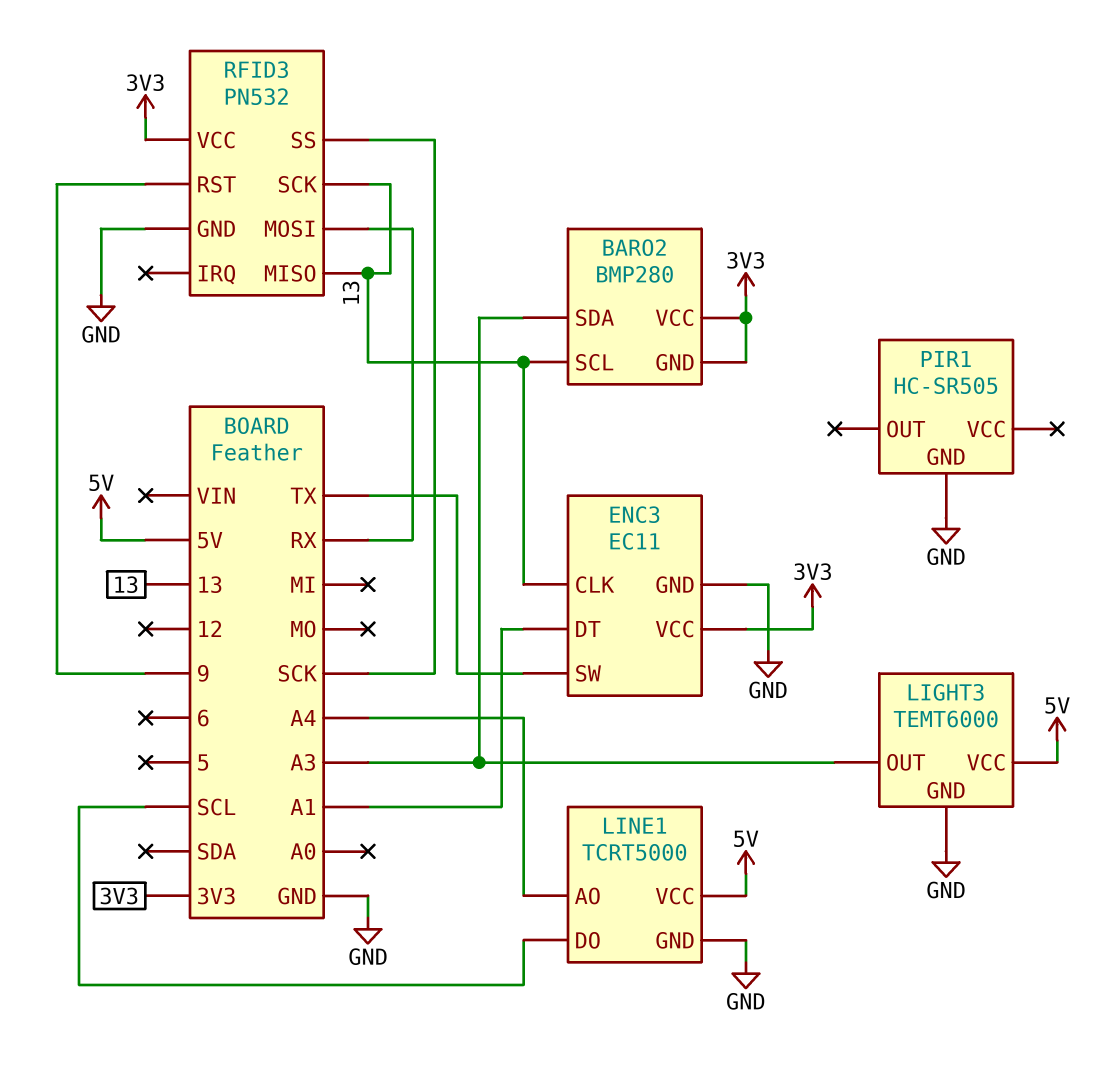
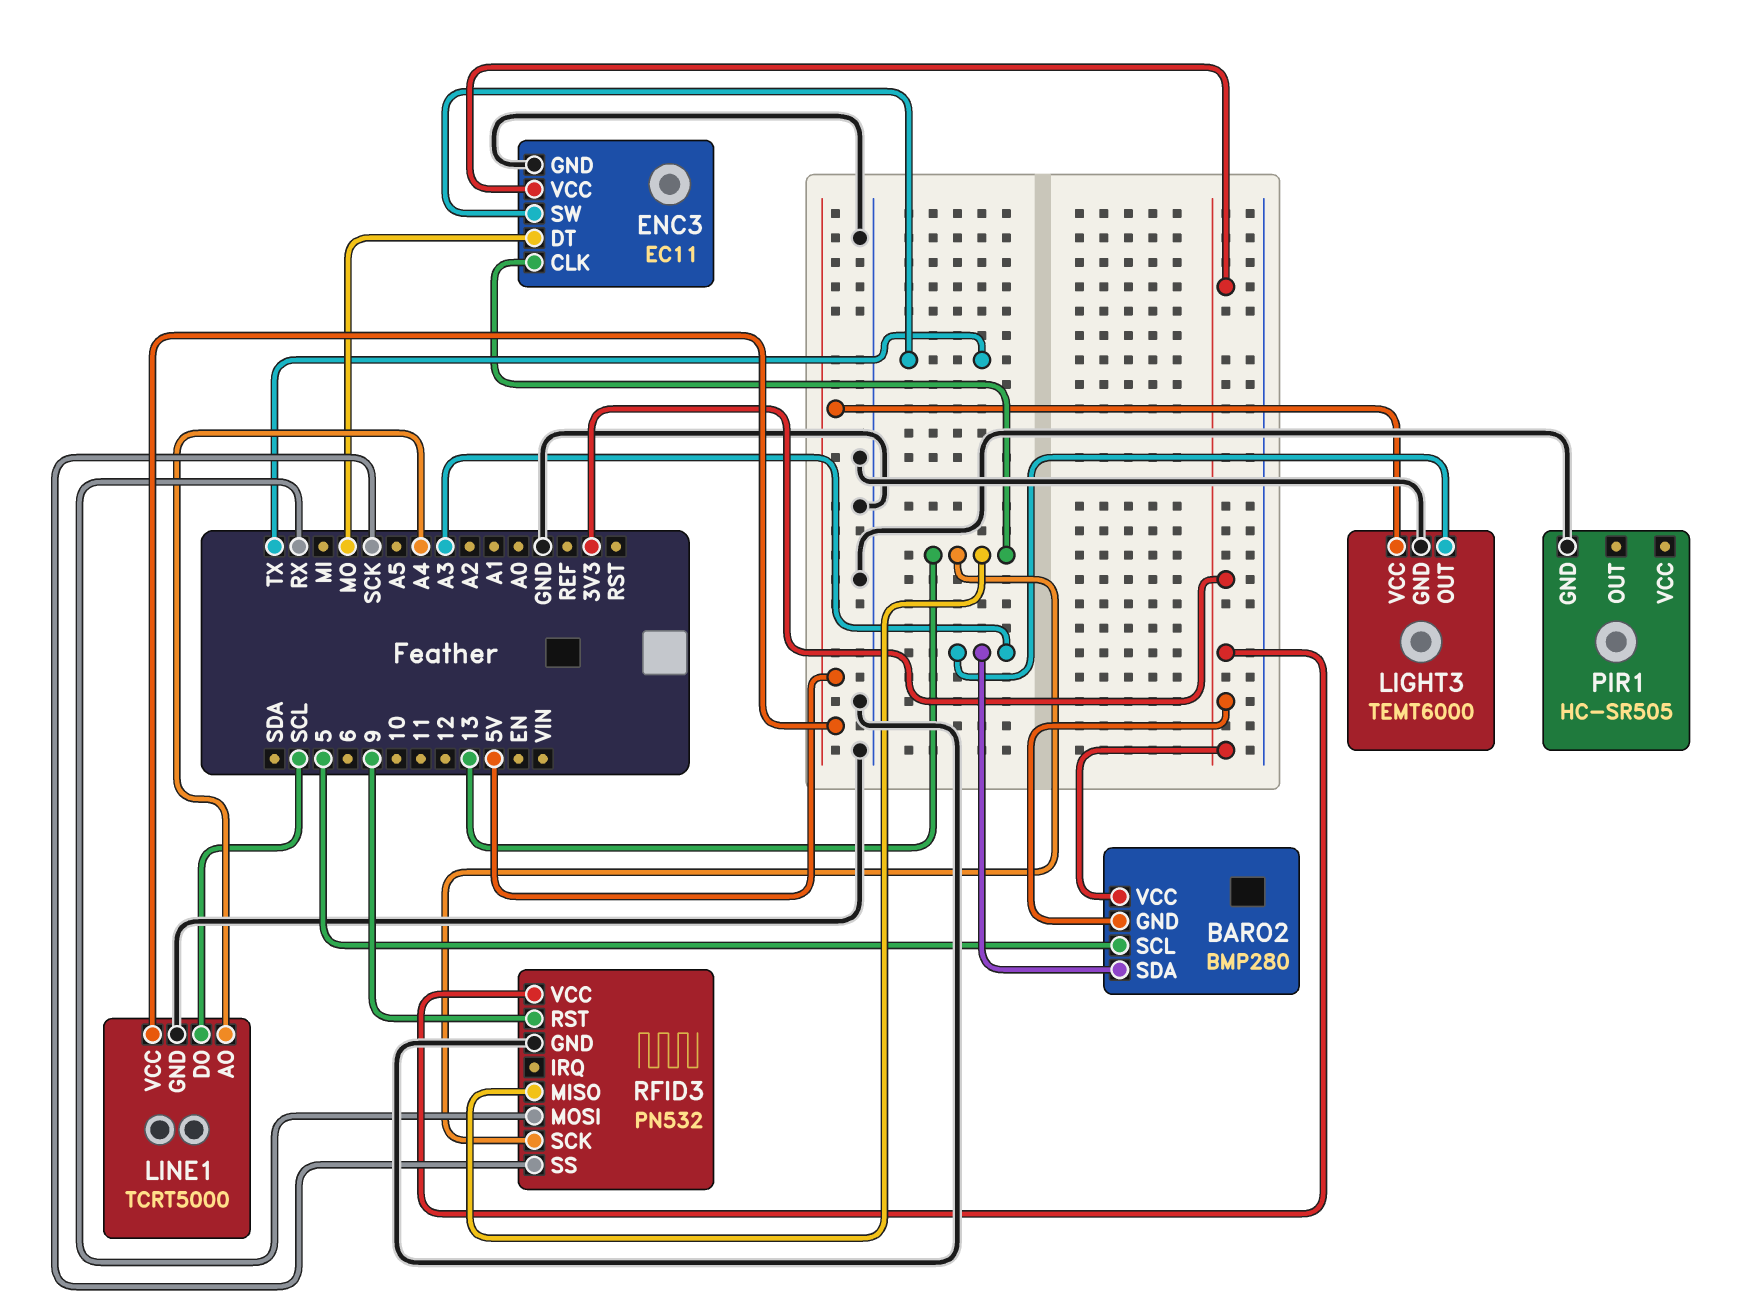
BARO2 pin SCL: 13 -> 5
ENC3 pin DT: A1 -> MO

